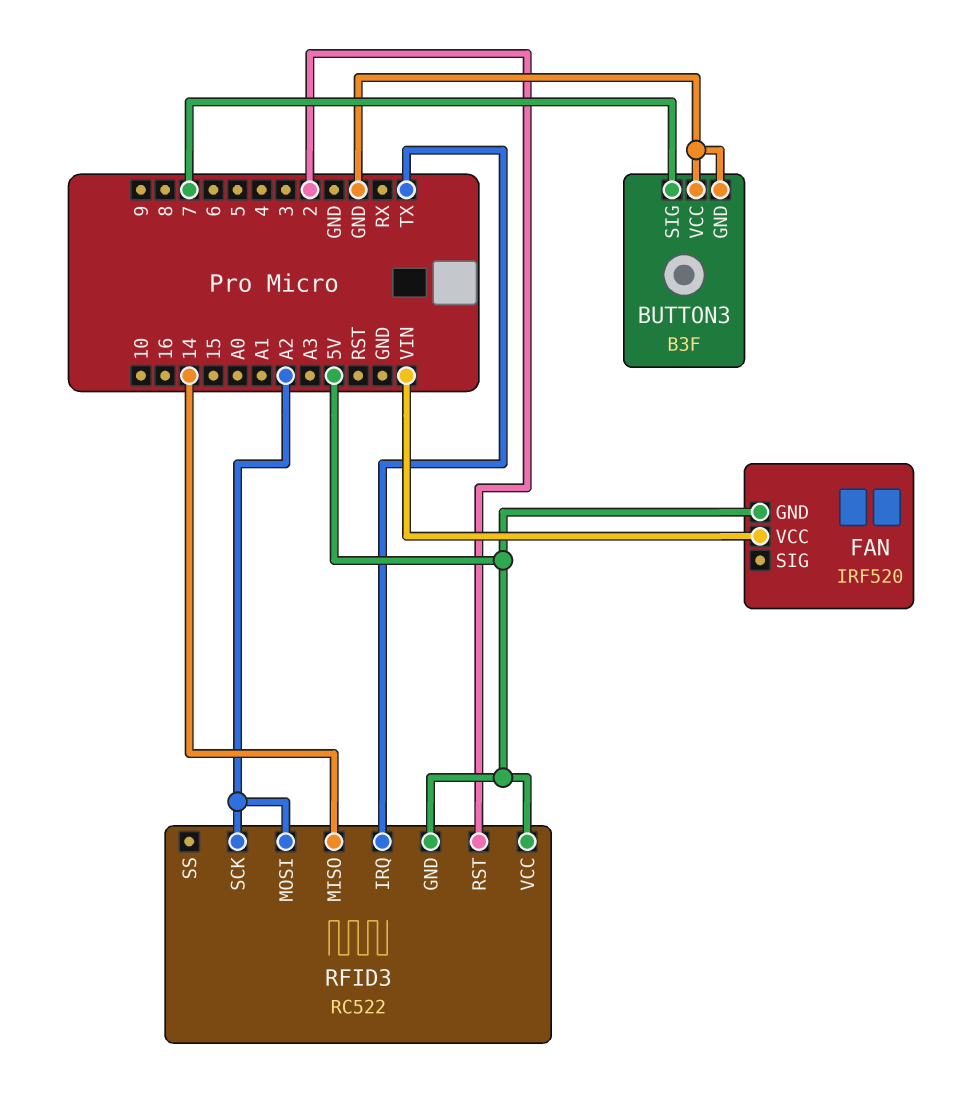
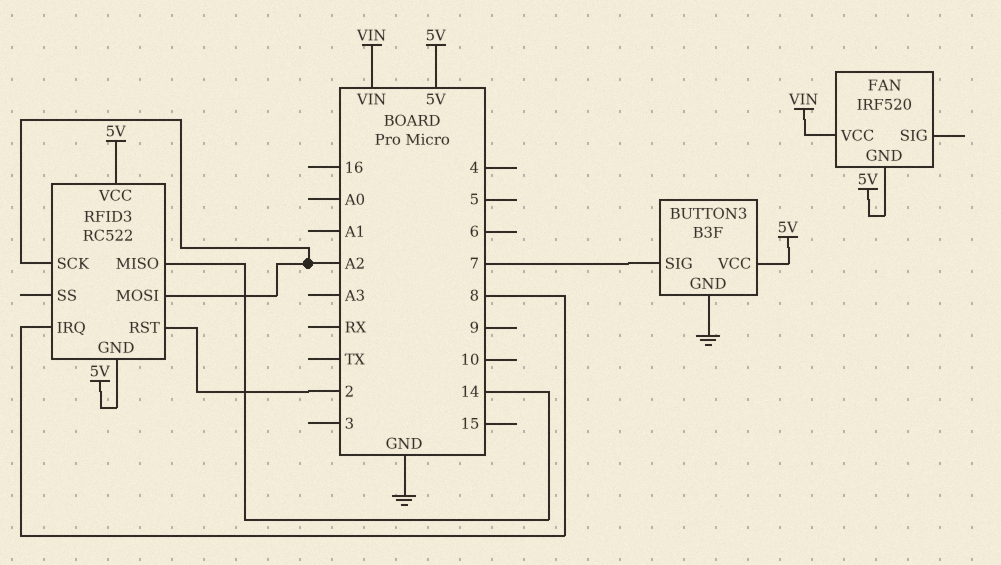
BUTTON3 pin VCC: GND -> 5V
RFID3 pin IRQ: TX -> 8

